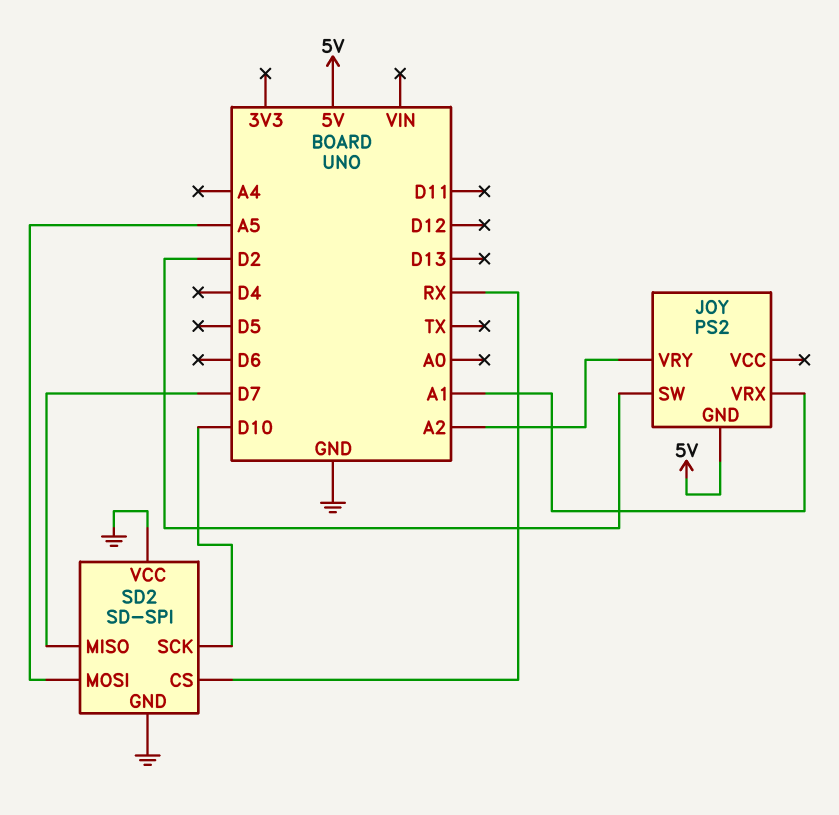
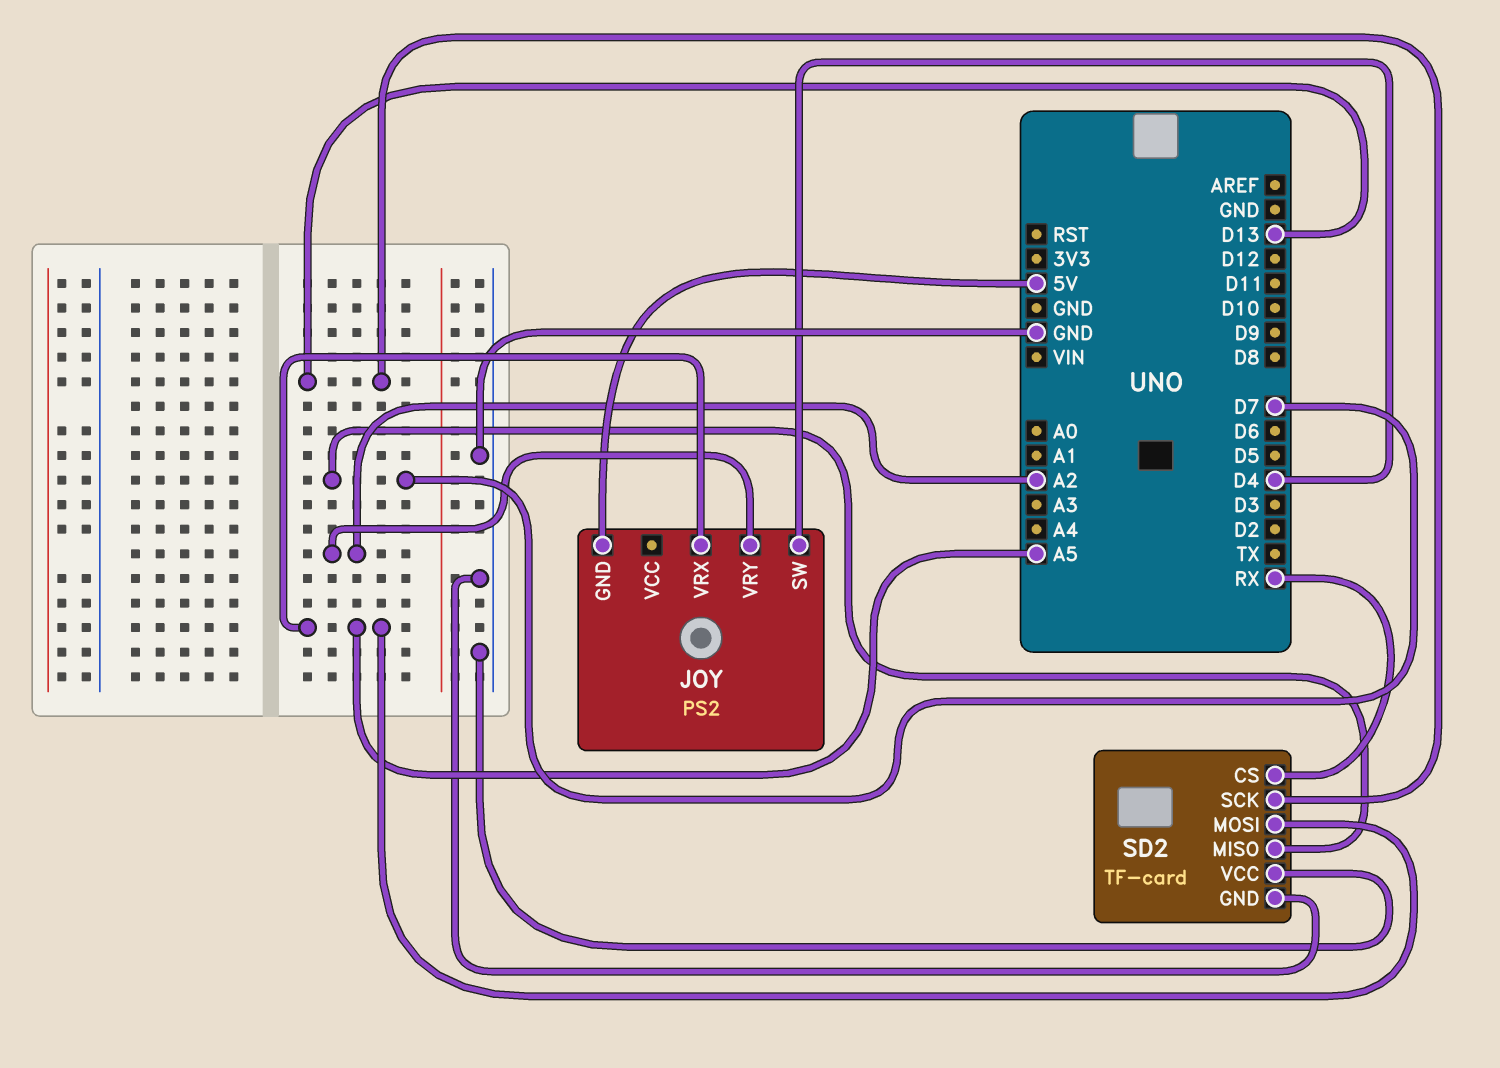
JOY pin SW: D2 -> D4
JOY pin VRX: A1 -> A5
SD2: SD-SPI -> TF-card
SD2 pin SCK: D10 -> D13

